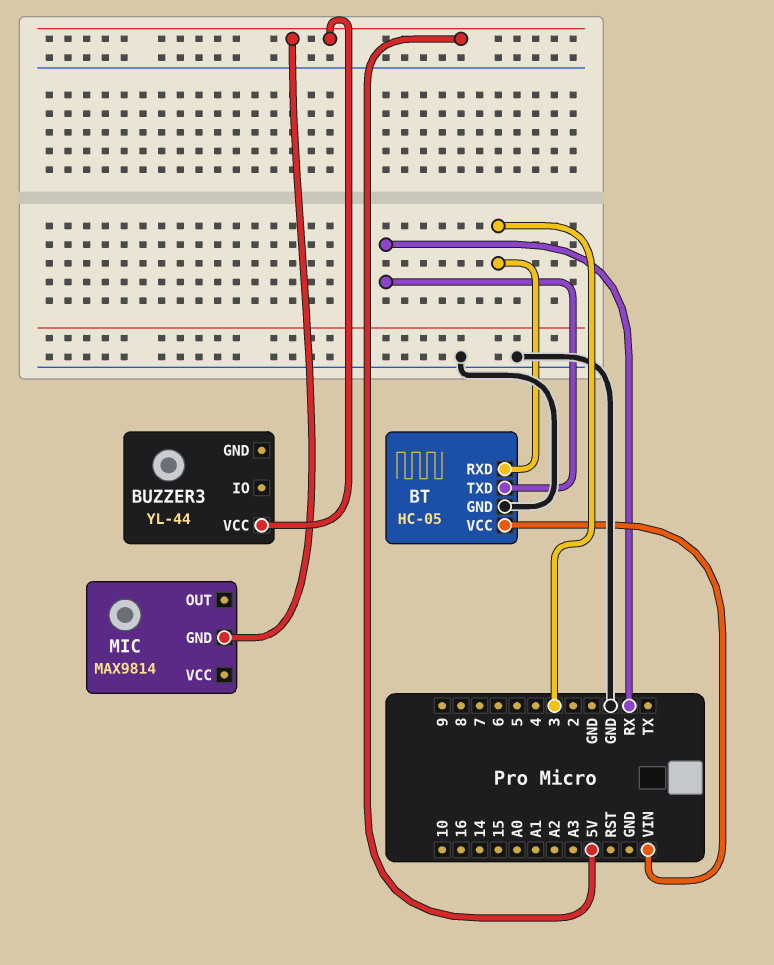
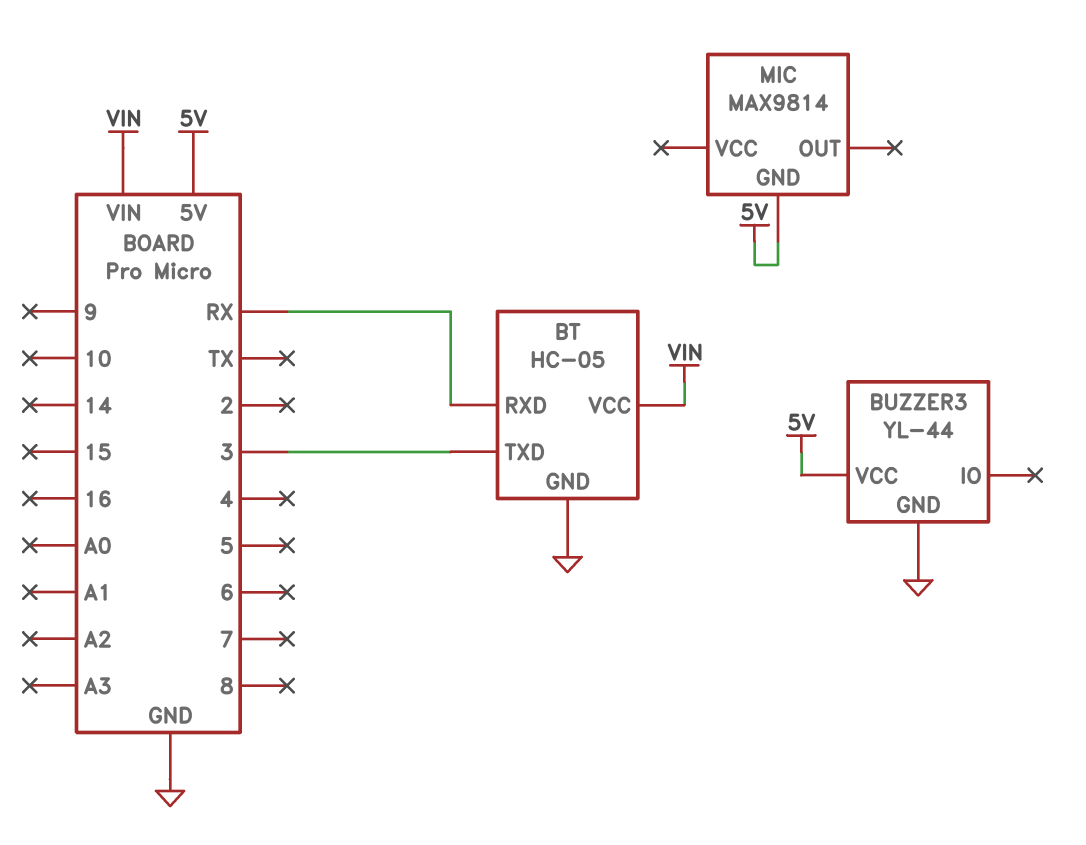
BT pin RXD: 3 -> RX
BT pin TXD: RX -> 3
BUZZER3 pin GND: none -> GND

